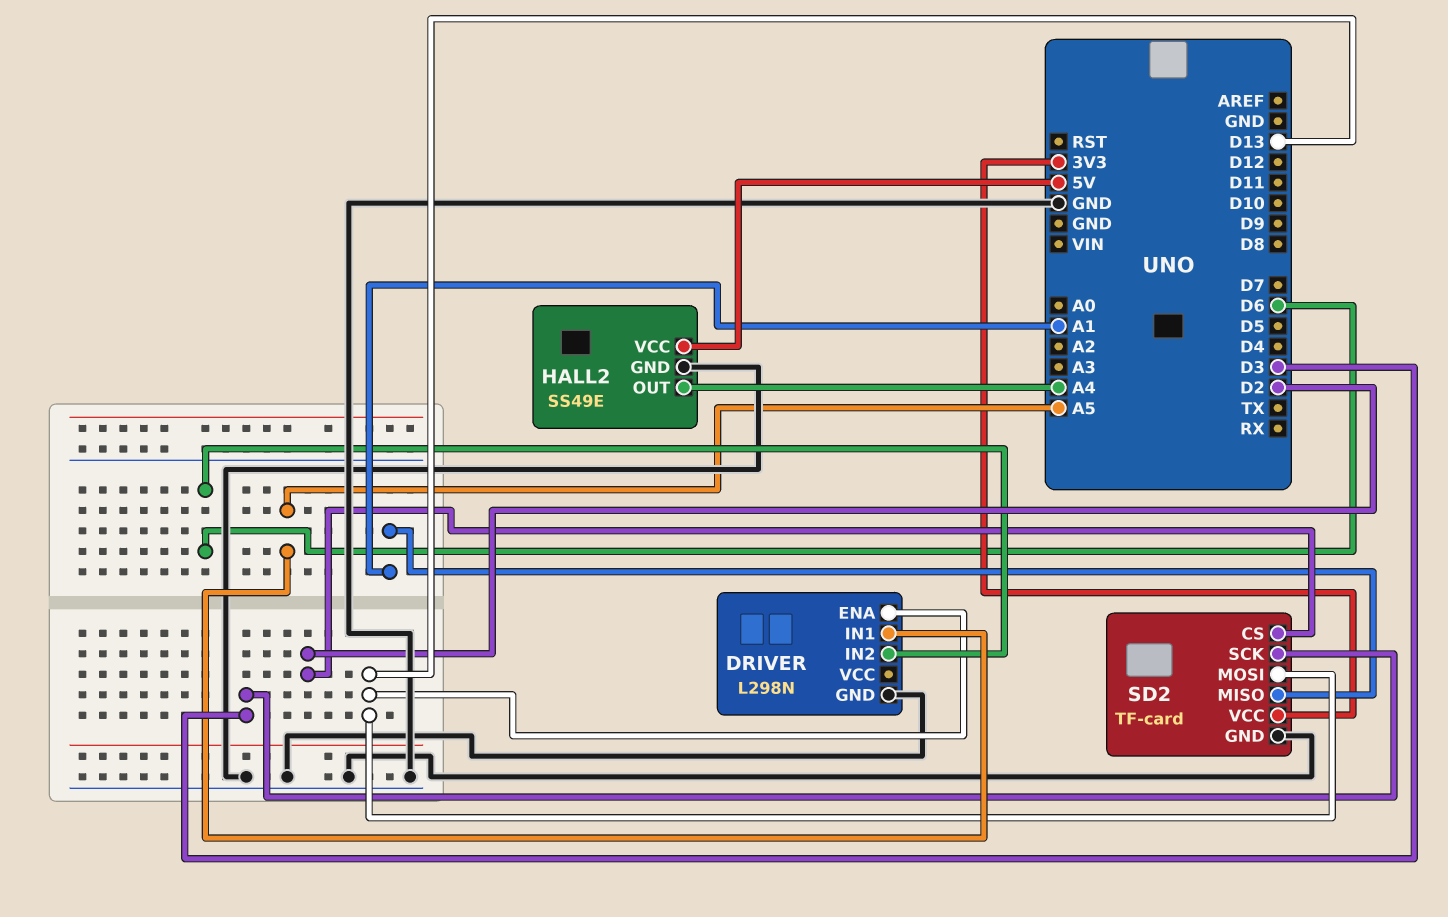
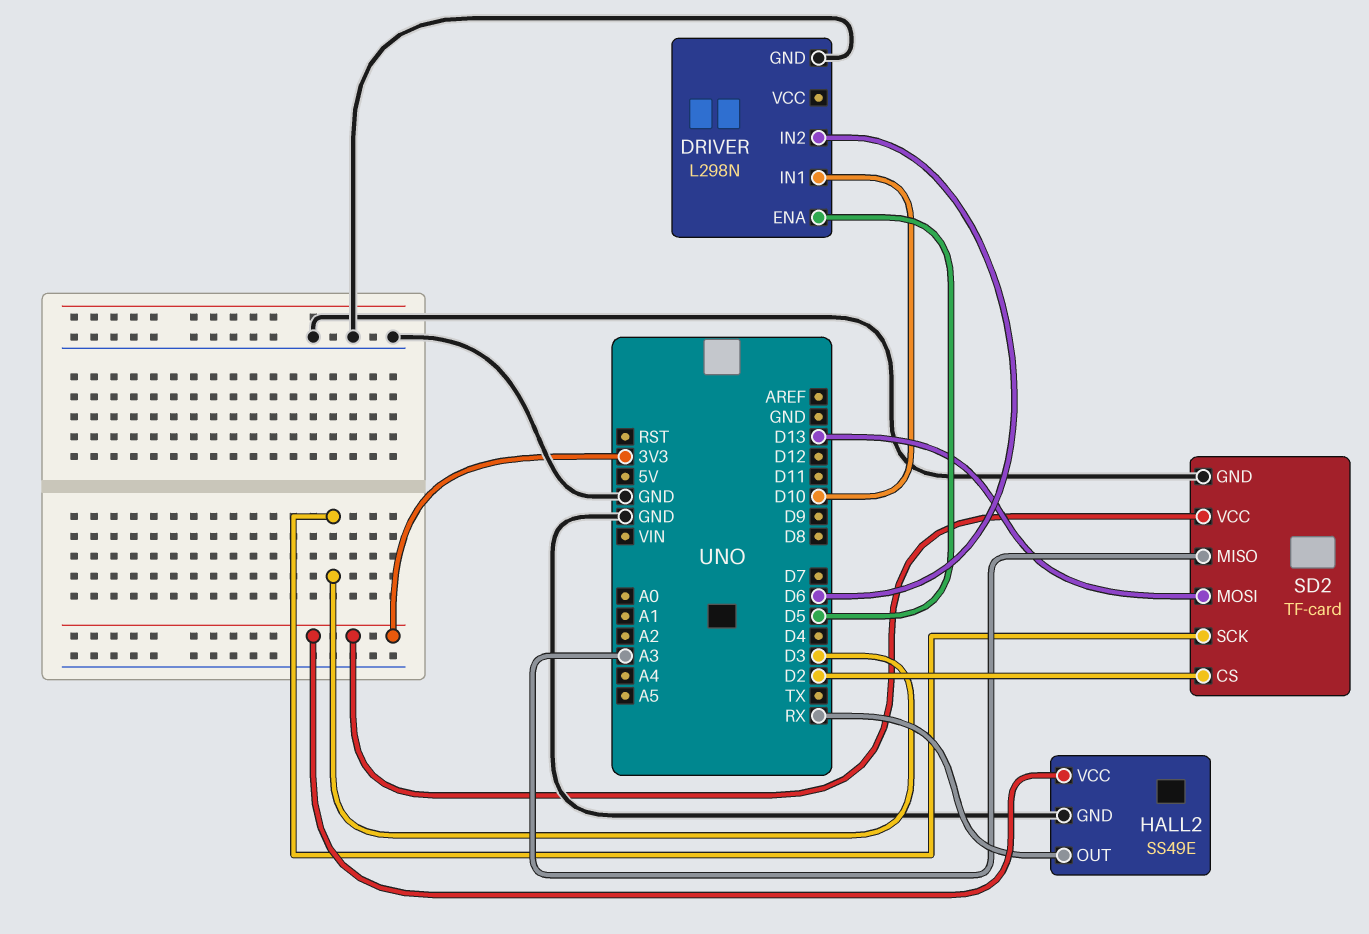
DRIVER pin ENA: D13 -> D5
DRIVER pin IN1: A5 -> D10
HALL2 pin OUT: A4 -> RX
HALL2 pin VCC: 5V -> 3V3
SD2 pin MISO: A1 -> A3

